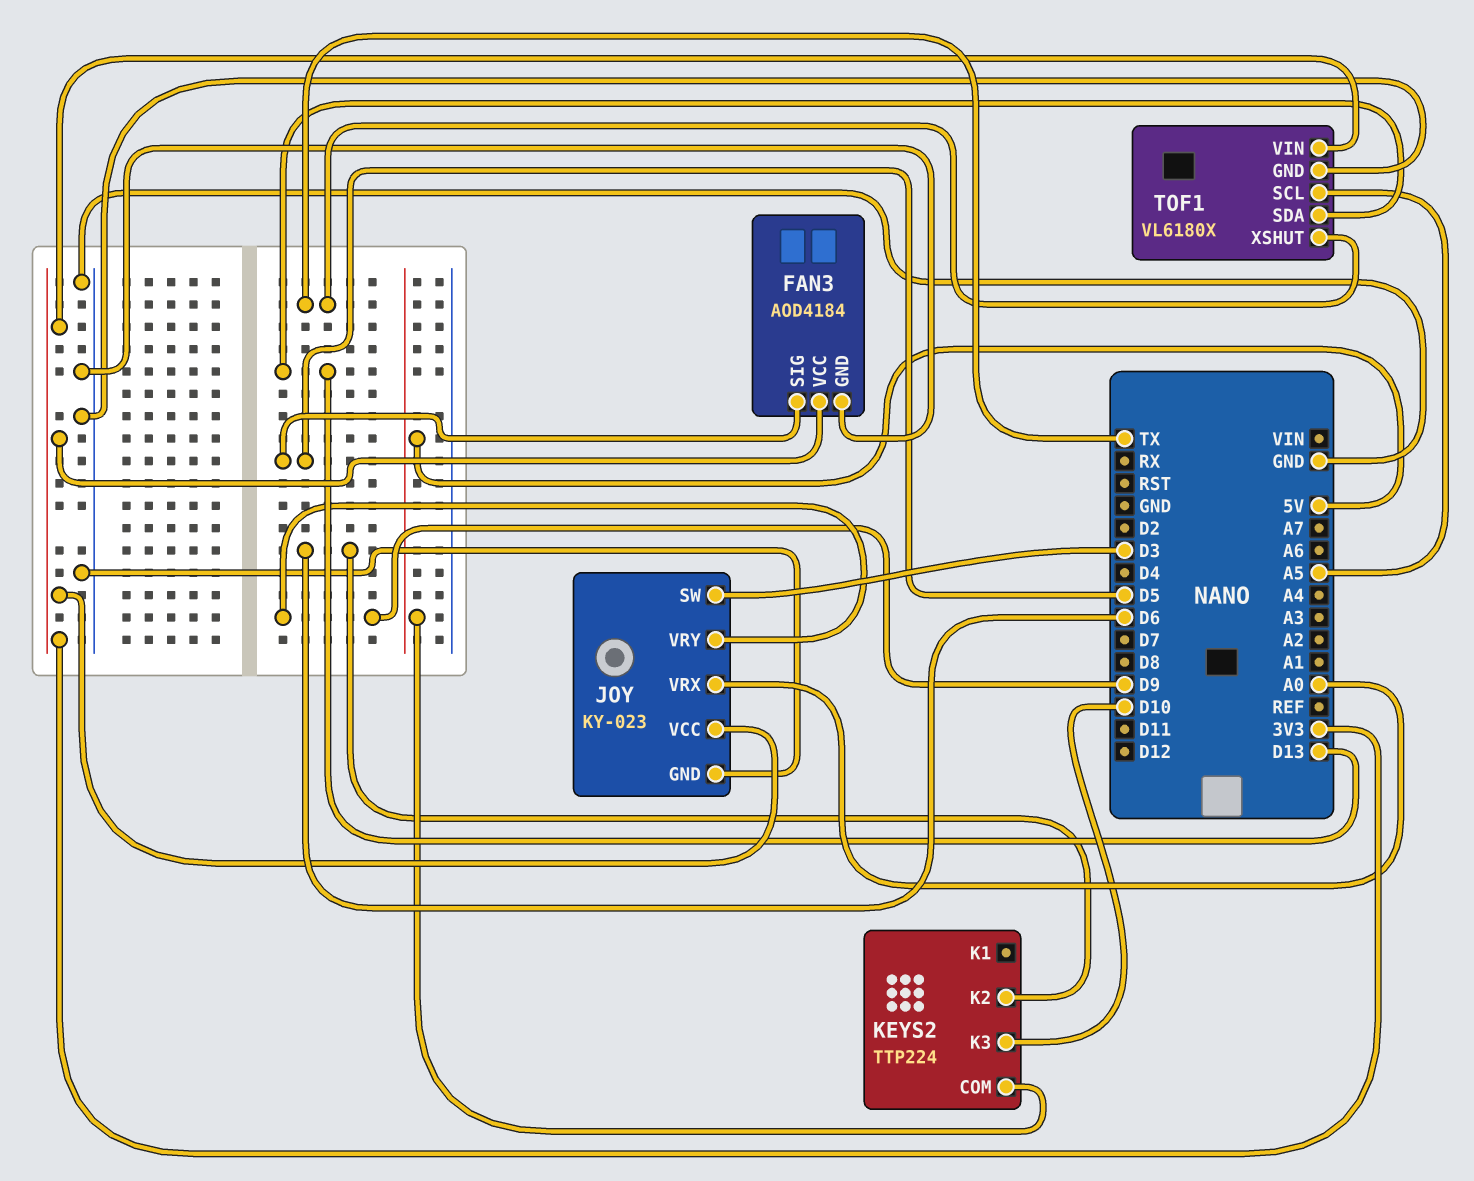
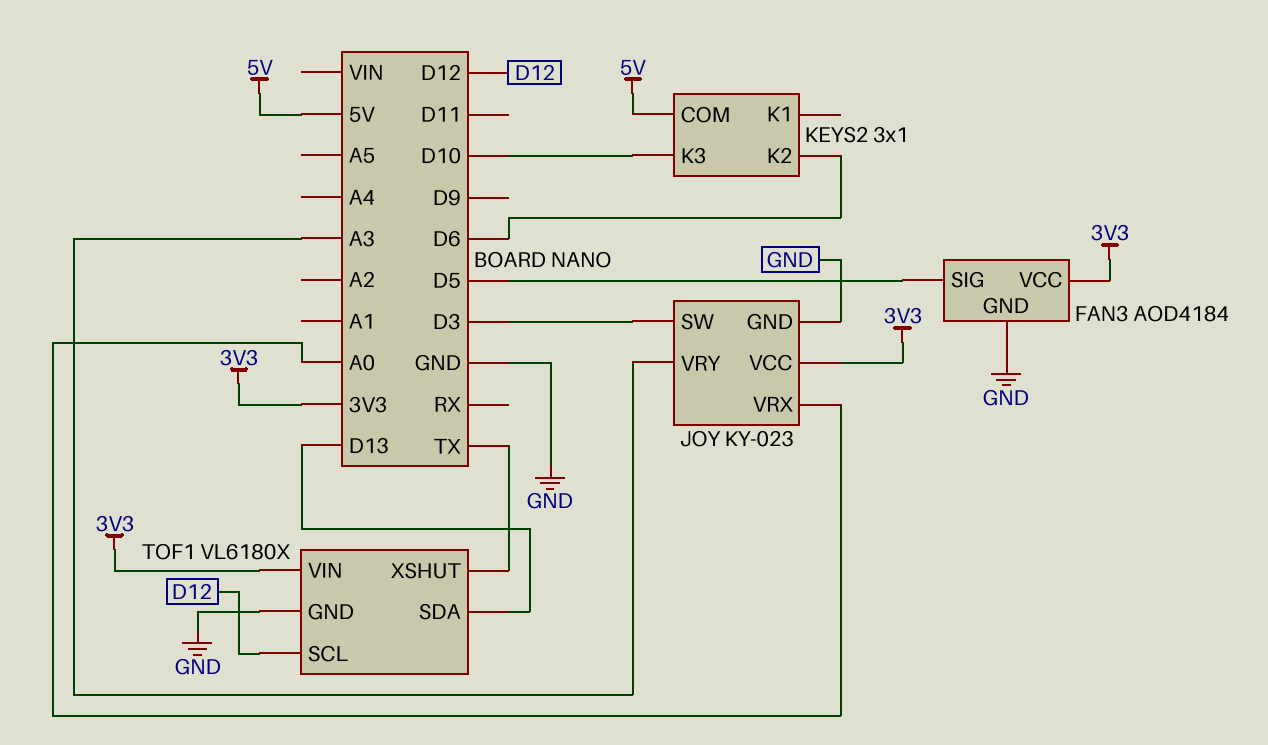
JOY pin VRY: D9 -> A3
KEYS2: TTP224 -> 3x1
TOF1 pin SCL: A5 -> D12

